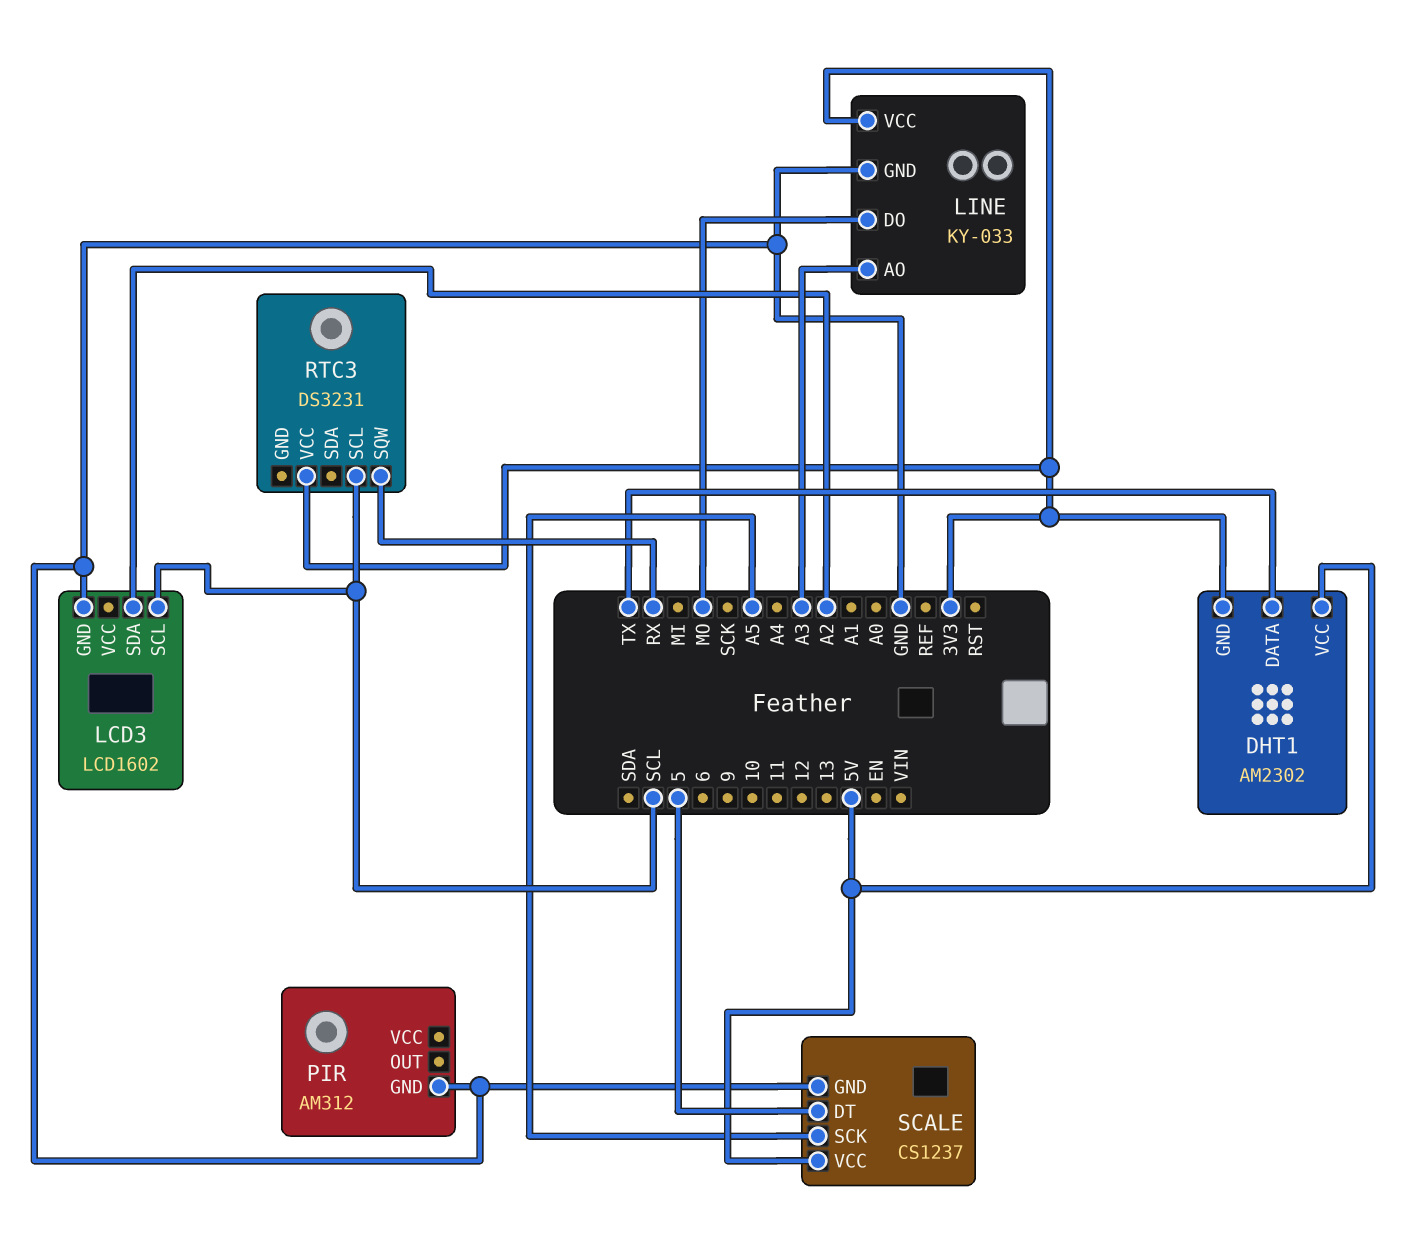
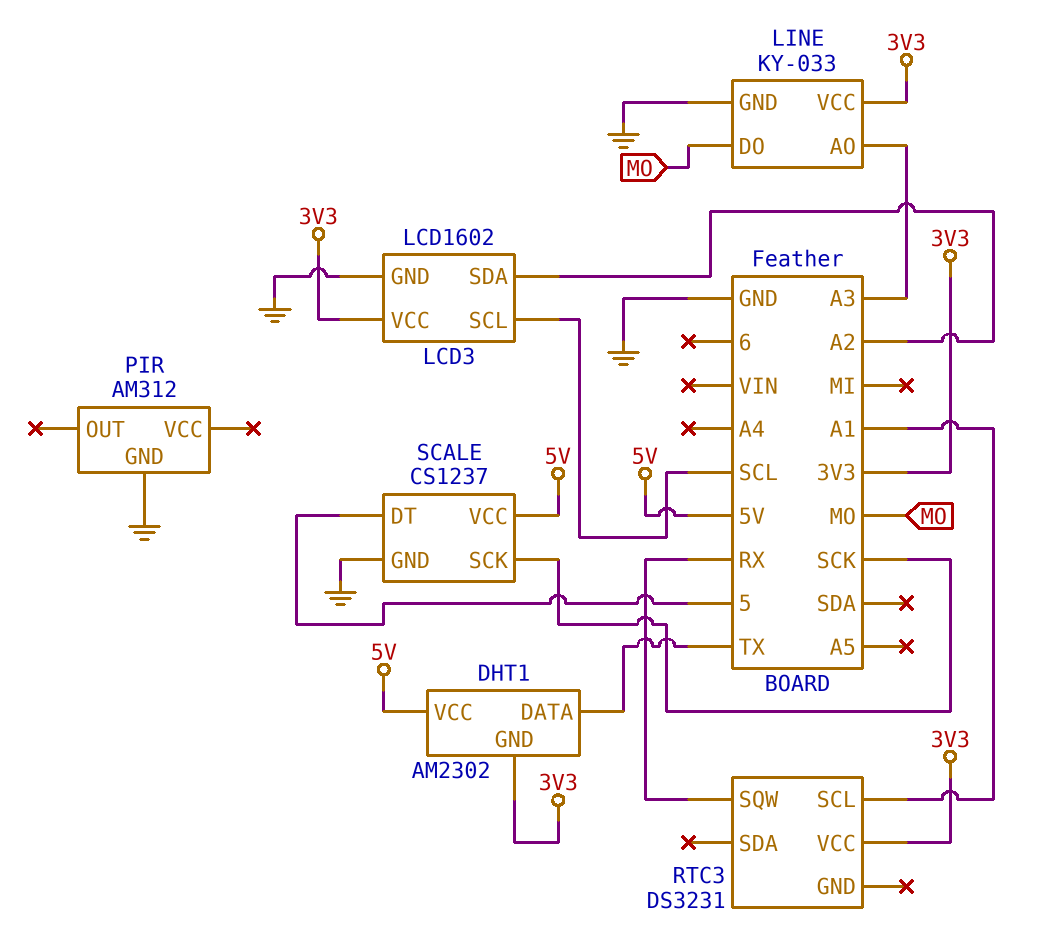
LCD3 pin VCC: none -> 3V3
RTC3 pin SCL: SCL -> A1
SCALE pin SCK: A5 -> SCK

